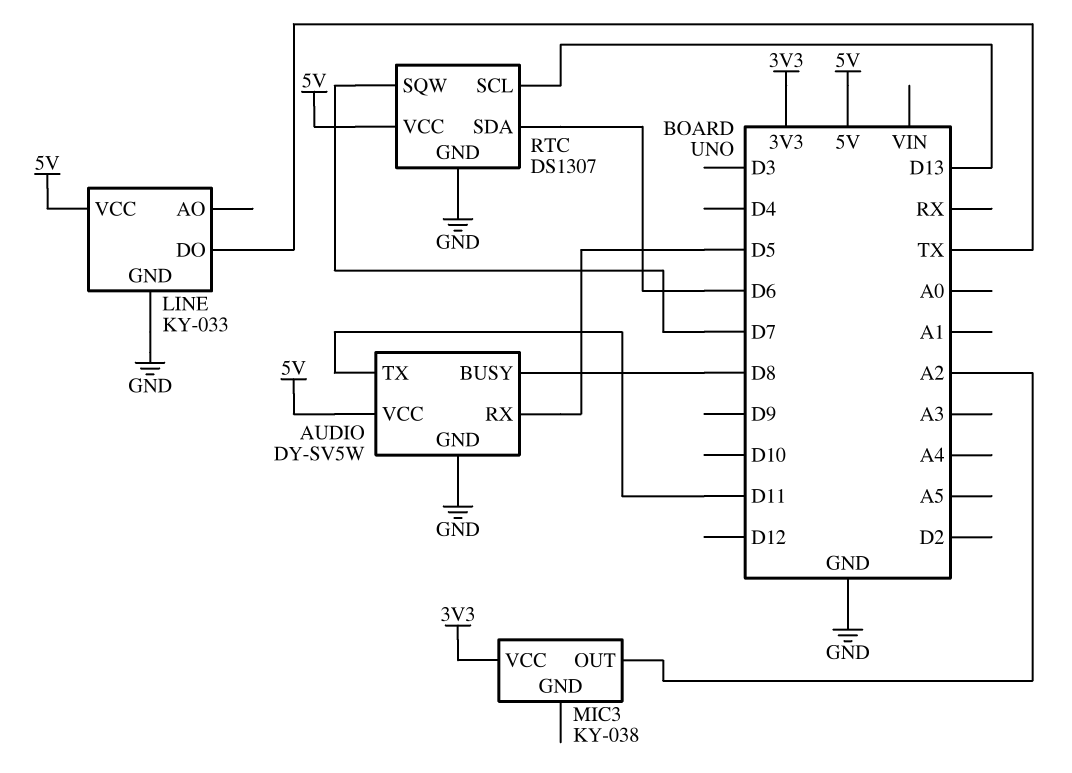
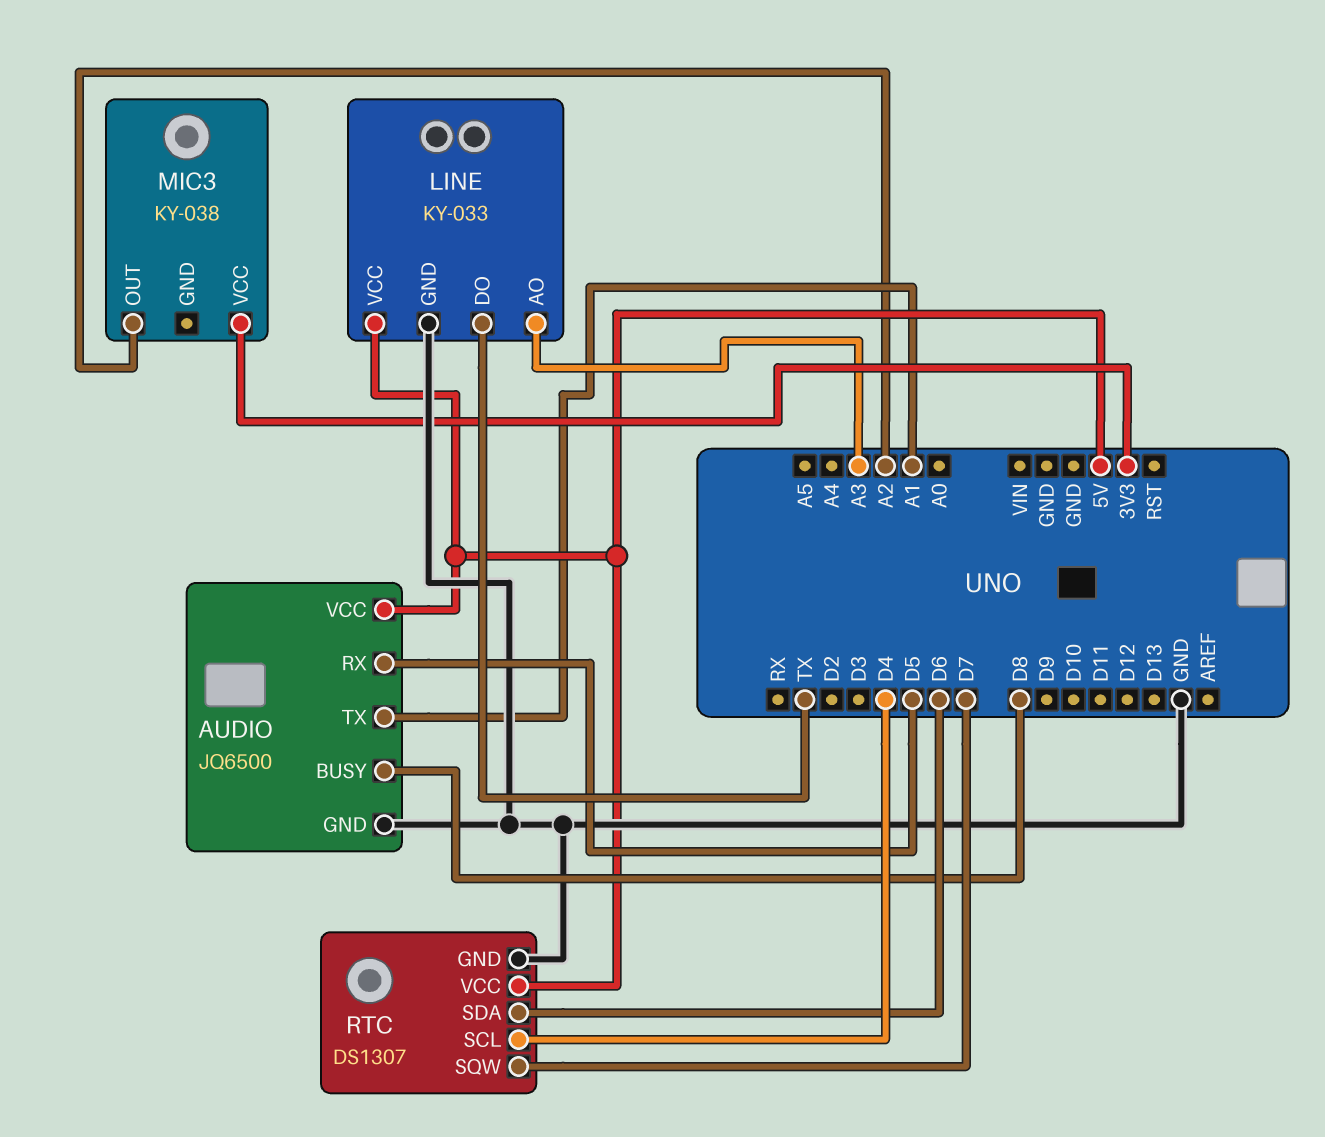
AUDIO: DY-SV5W -> JQ6500
AUDIO pin TX: D11 -> A1
LINE pin AO: none -> A3
RTC pin SCL: D13 -> D4

